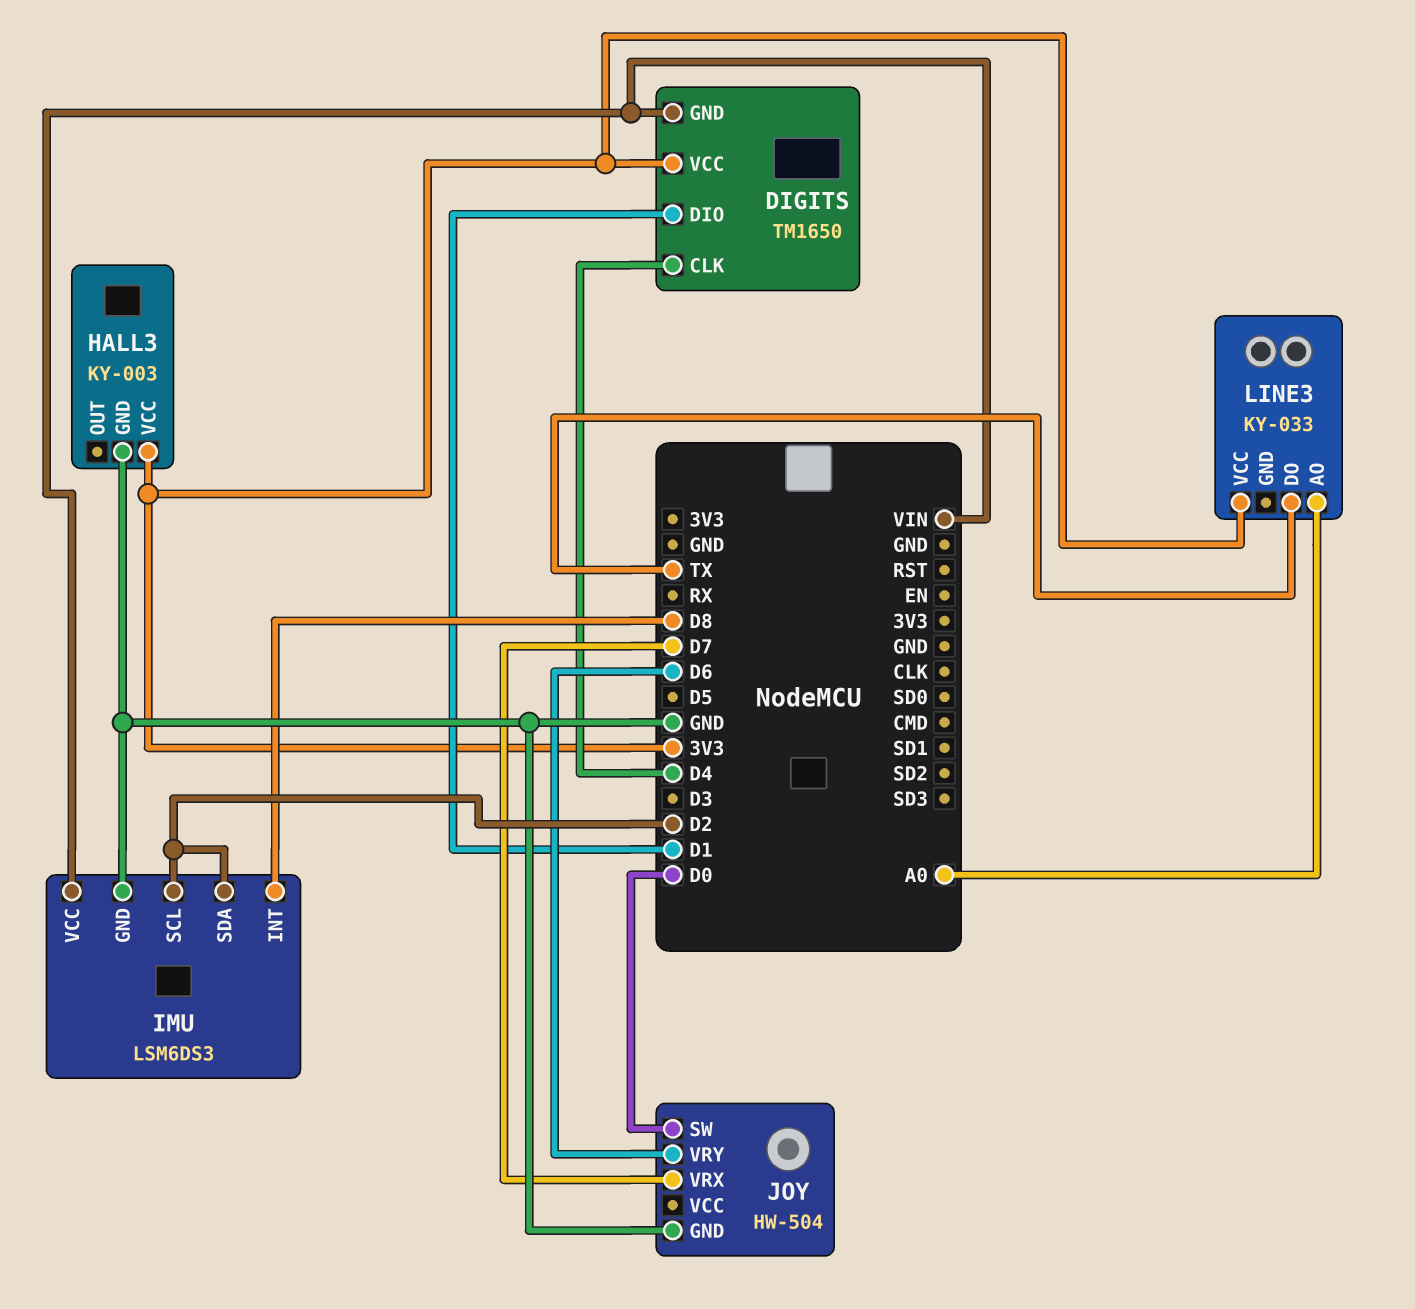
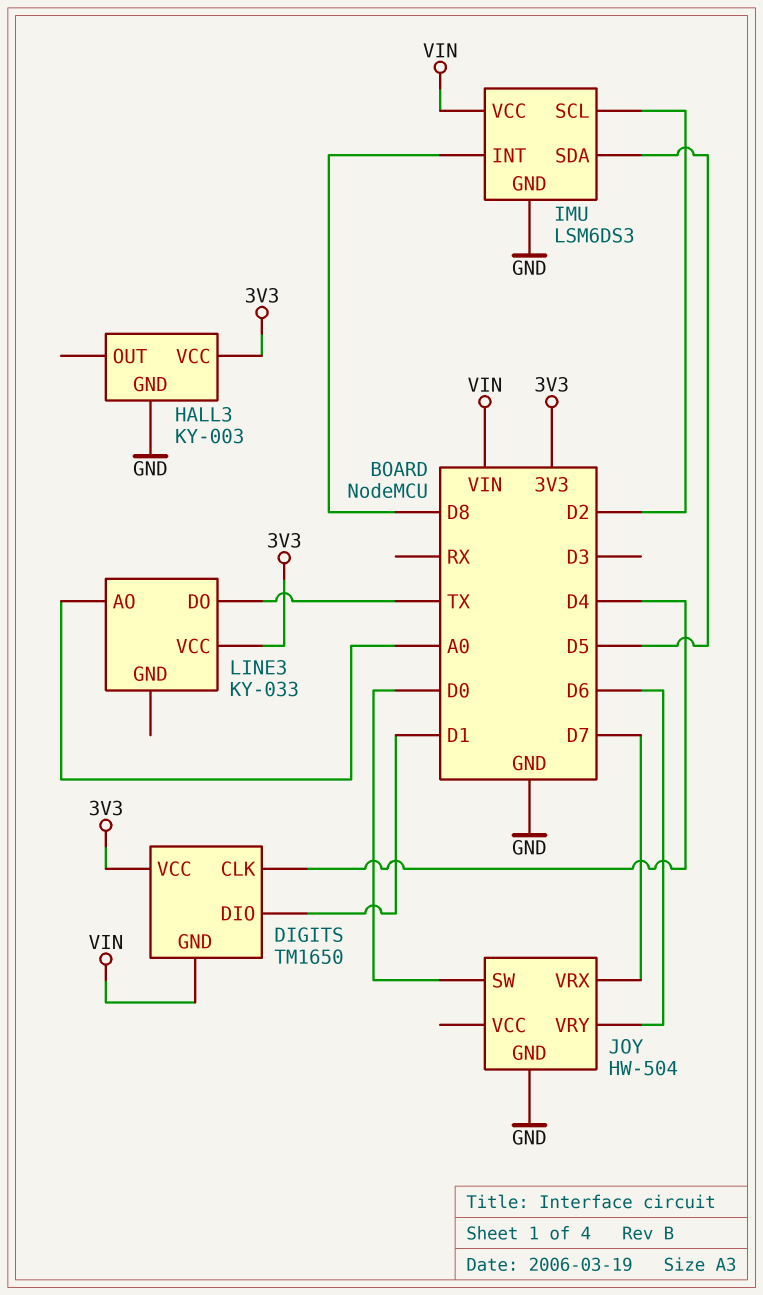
IMU pin SDA: D2 -> D5

